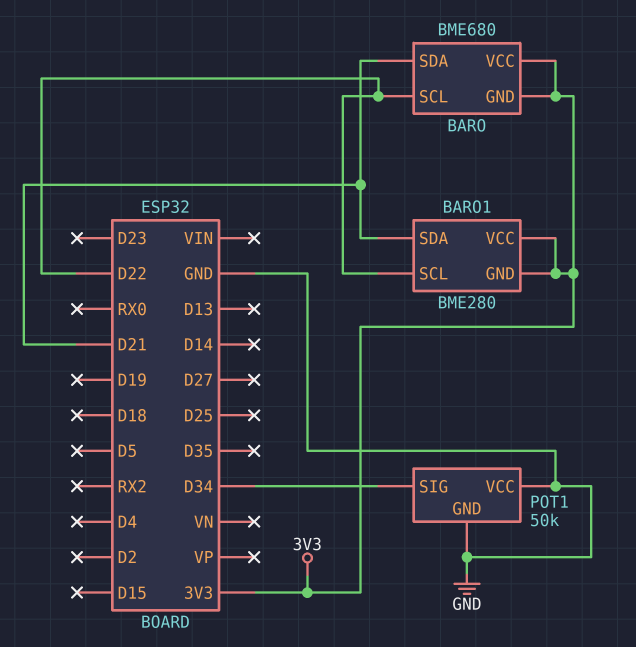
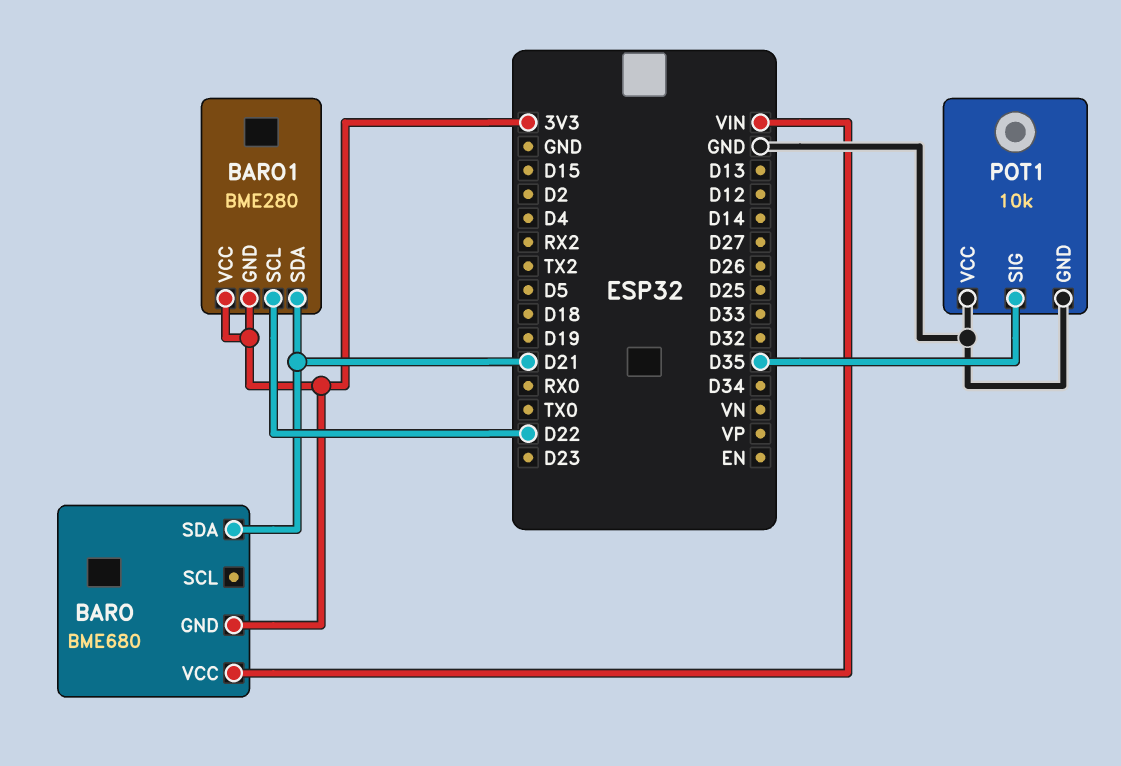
BARO pin SCL: D22 -> none
BARO pin VCC: 3V3 -> VIN
POT1: 50k -> 10k
POT1 pin SIG: D34 -> D35

